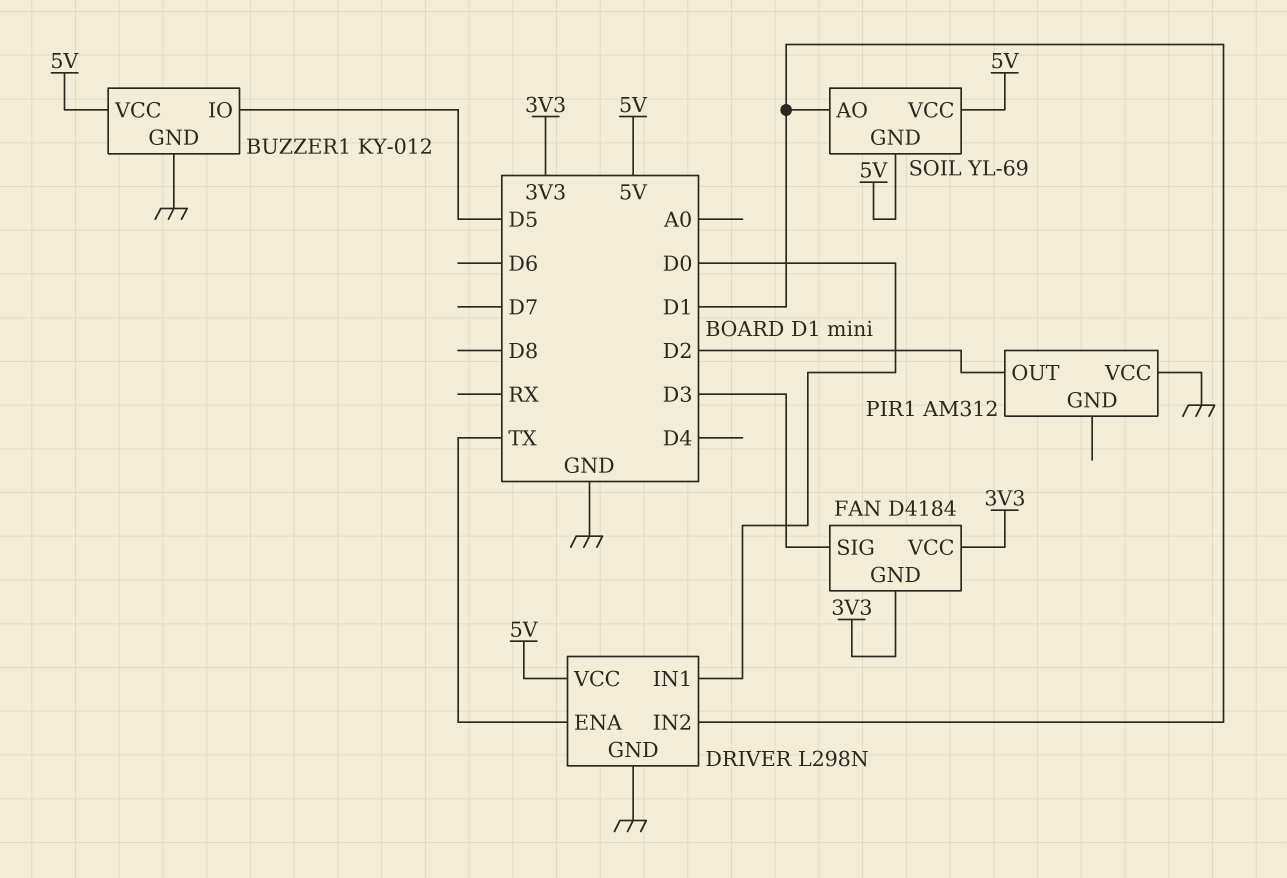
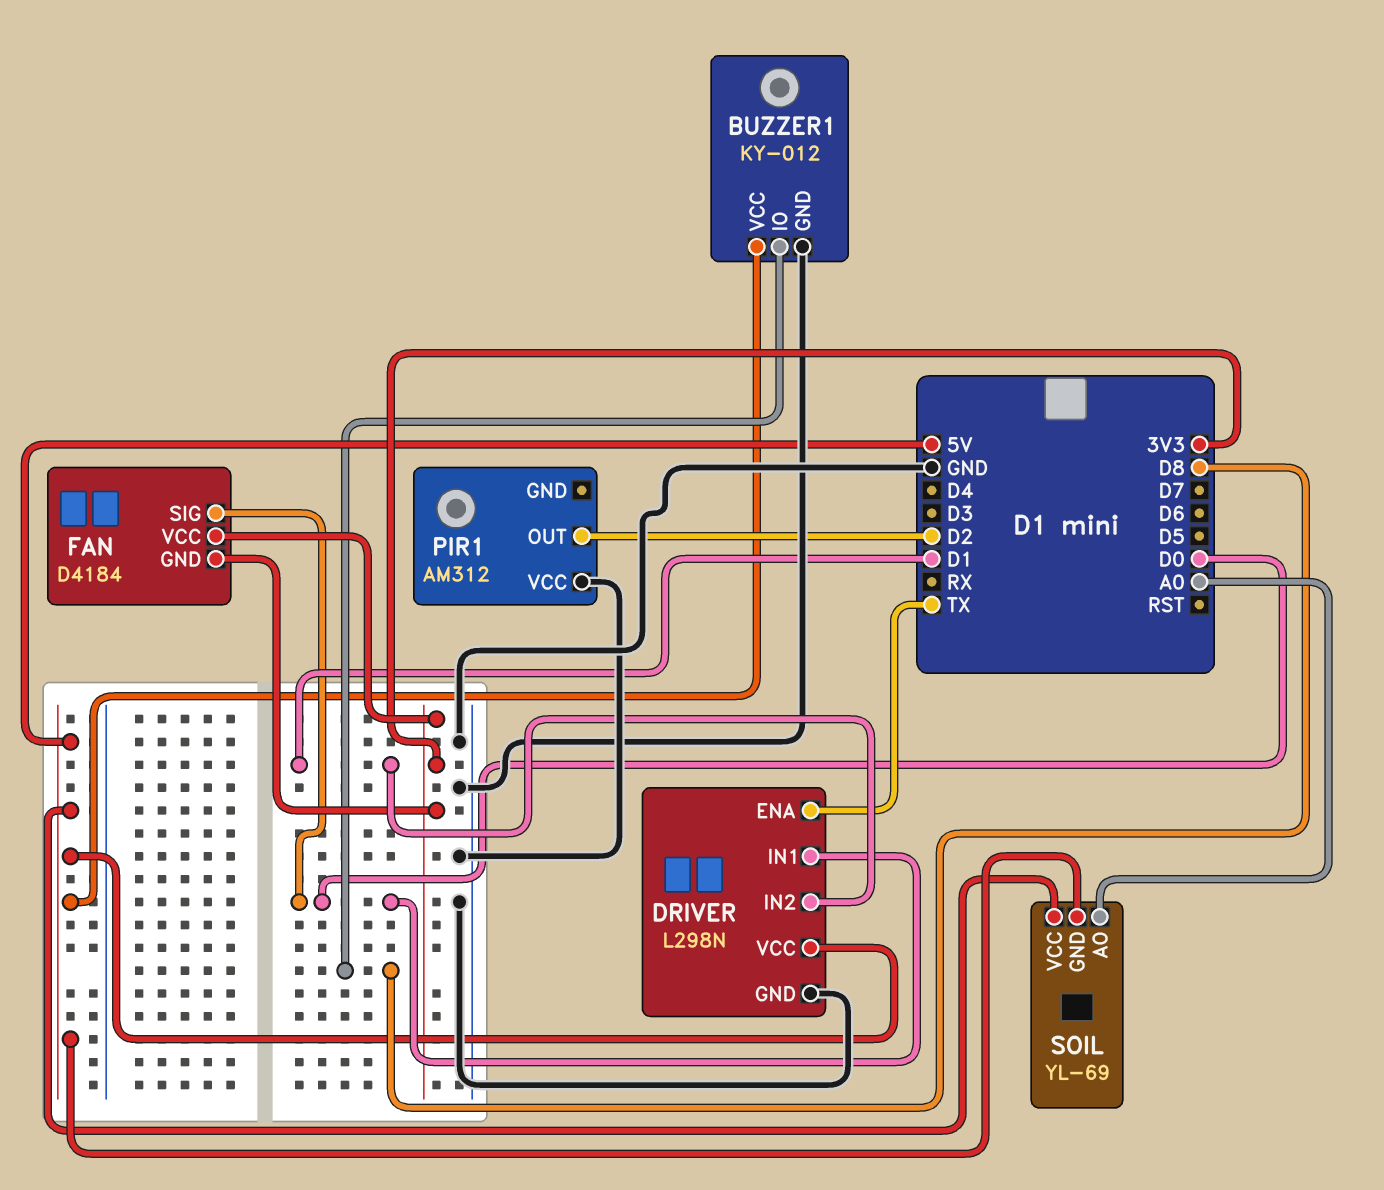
BUZZER1 pin IO: D5 -> D8
FAN pin SIG: D3 -> D0
SOIL pin AO: D1 -> A0

